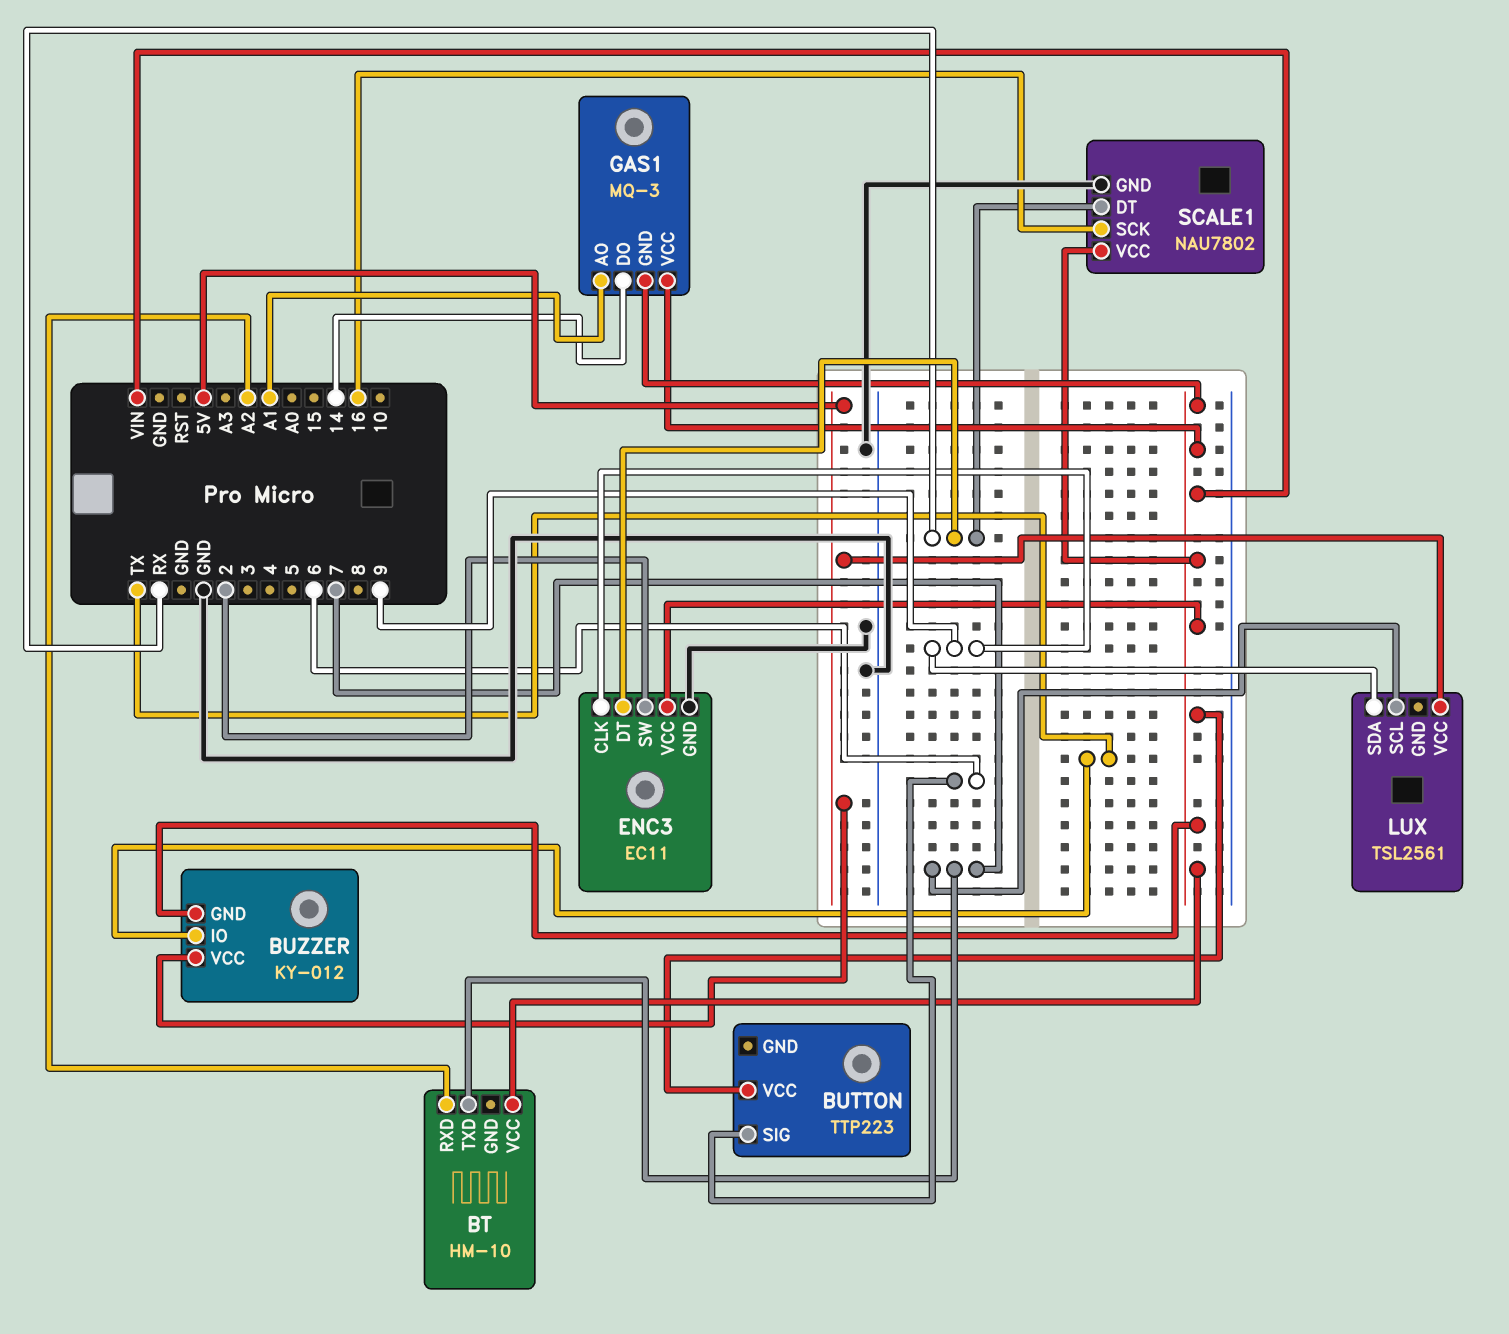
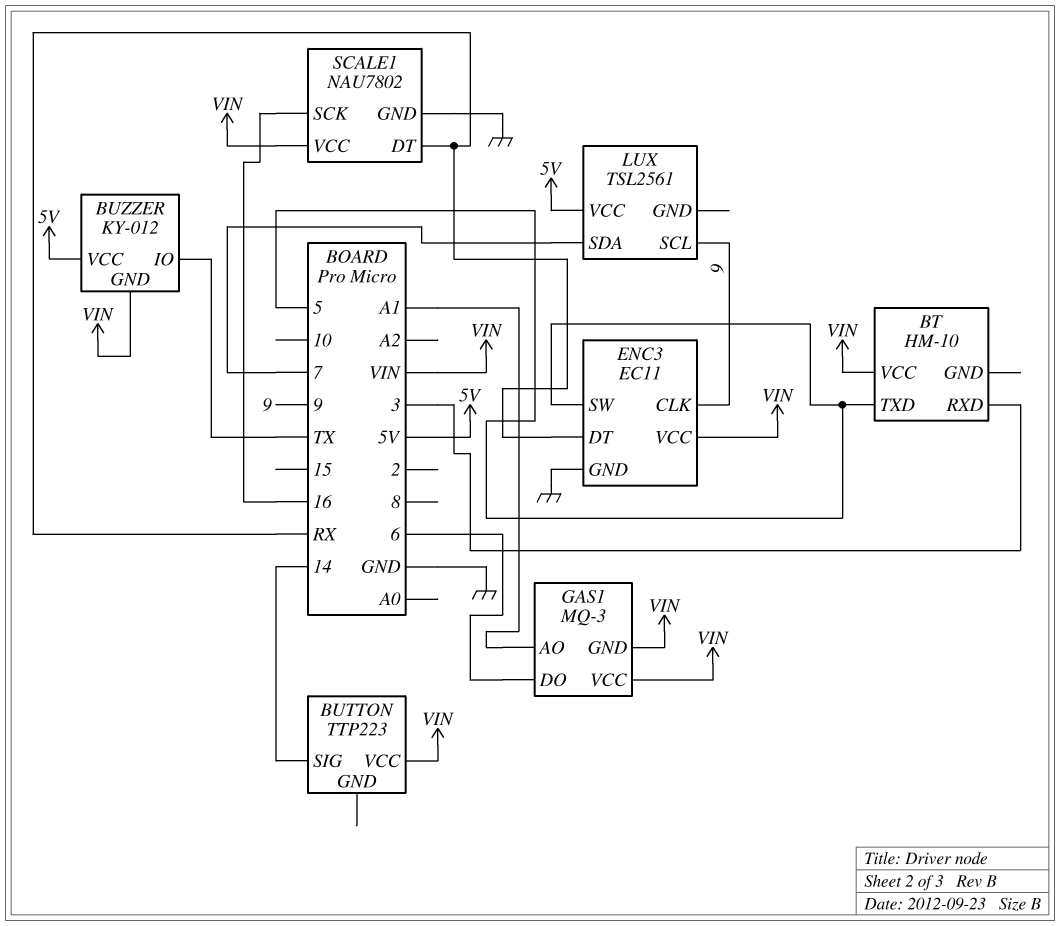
BT pin RXD: A2 -> 3
BT pin TXD: 7 -> 5
BUTTON pin SIG: 6 -> 14
ENC3 pin SW: 2 -> 5
GAS1 pin DO: 14 -> 6
LUX pin SCL: 7 -> 9
LUX pin SDA: 9 -> 7

